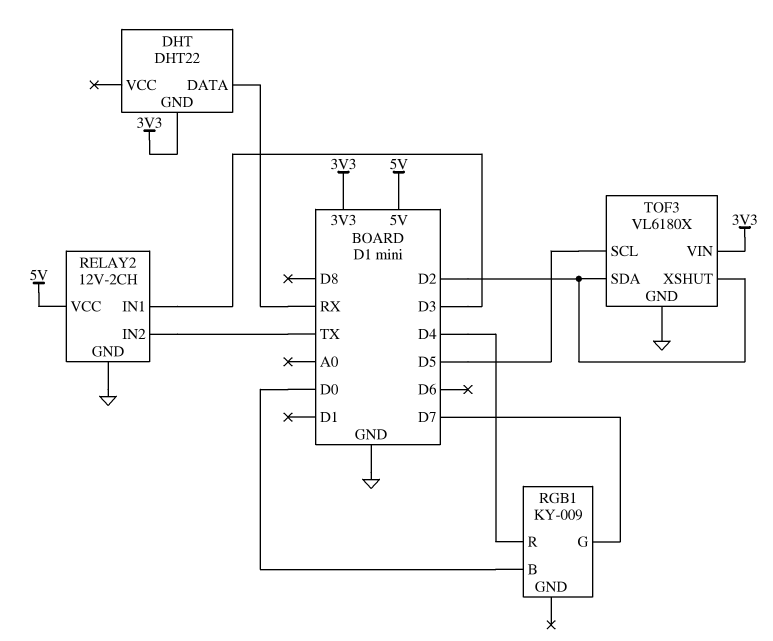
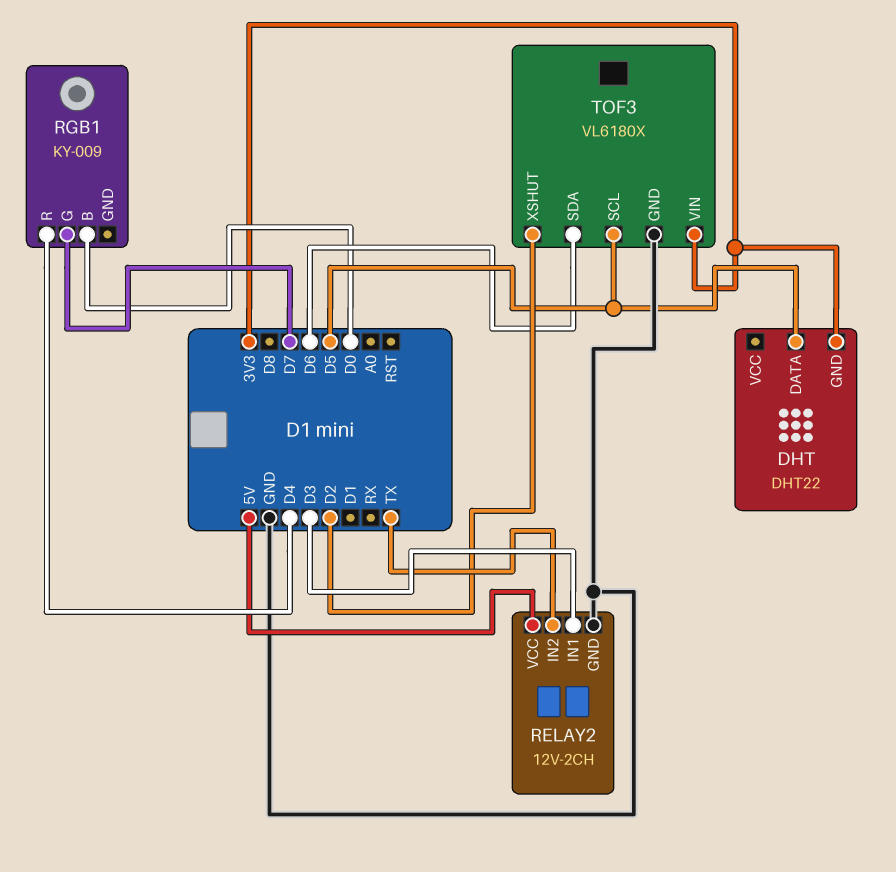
DHT pin DATA: RX -> D5
TOF3 pin SDA: D2 -> D6

